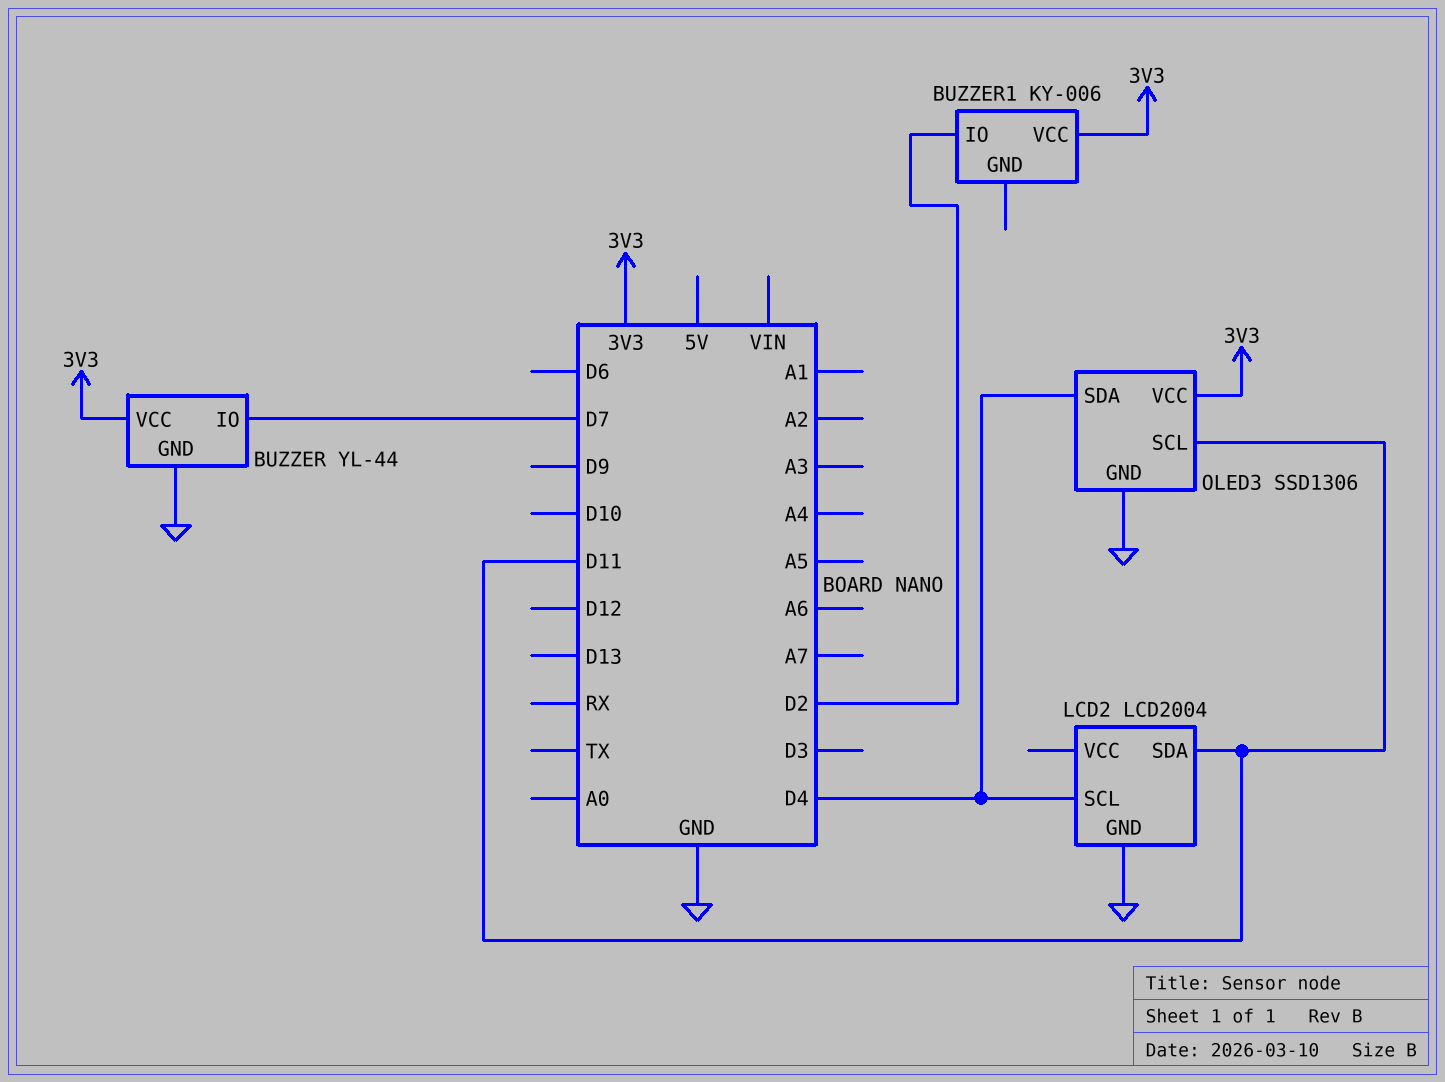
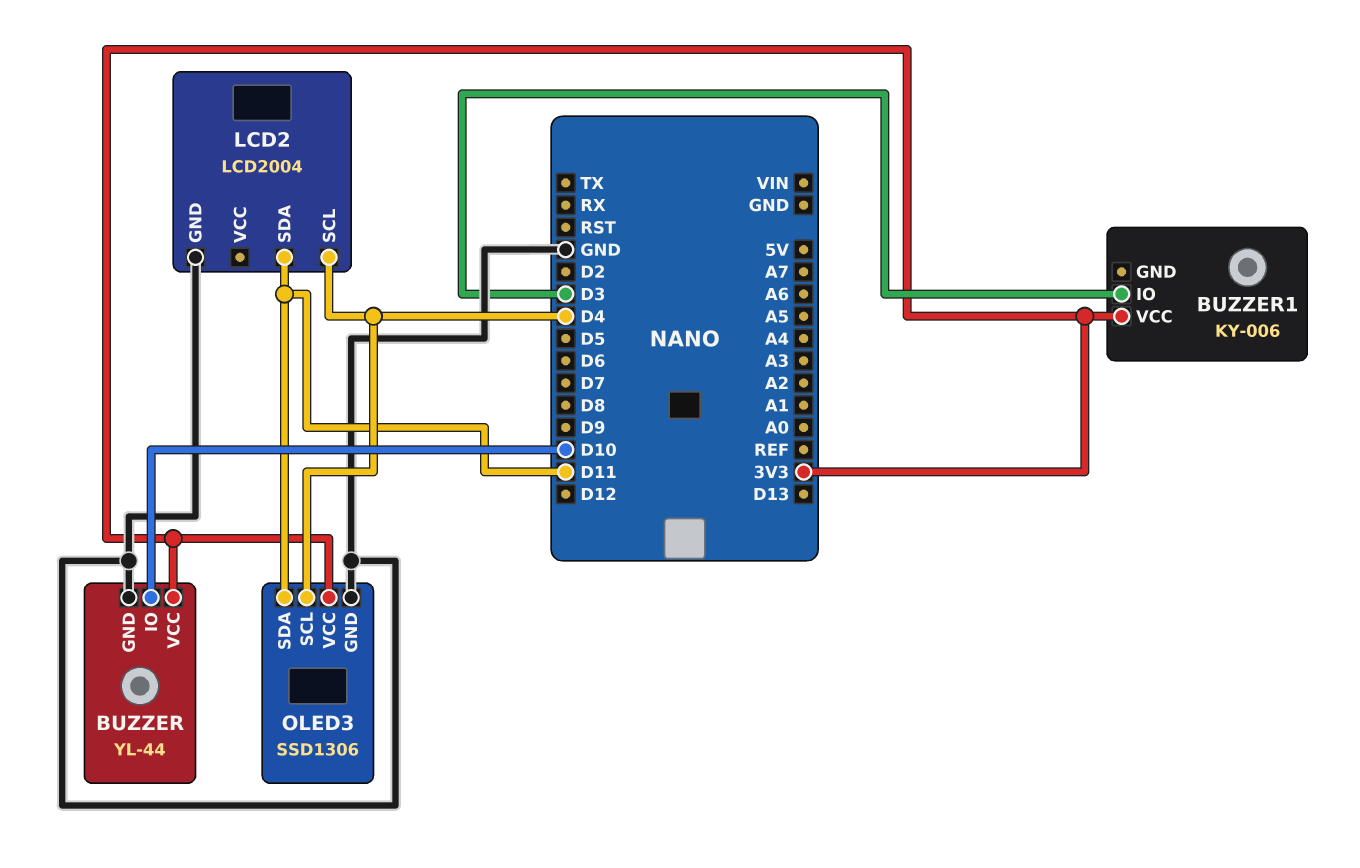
BUZZER pin IO: D7 -> D10
BUZZER1 pin IO: D2 -> D3
OLED3 pin SCL: D11 -> D4
OLED3 pin SDA: D4 -> D11

